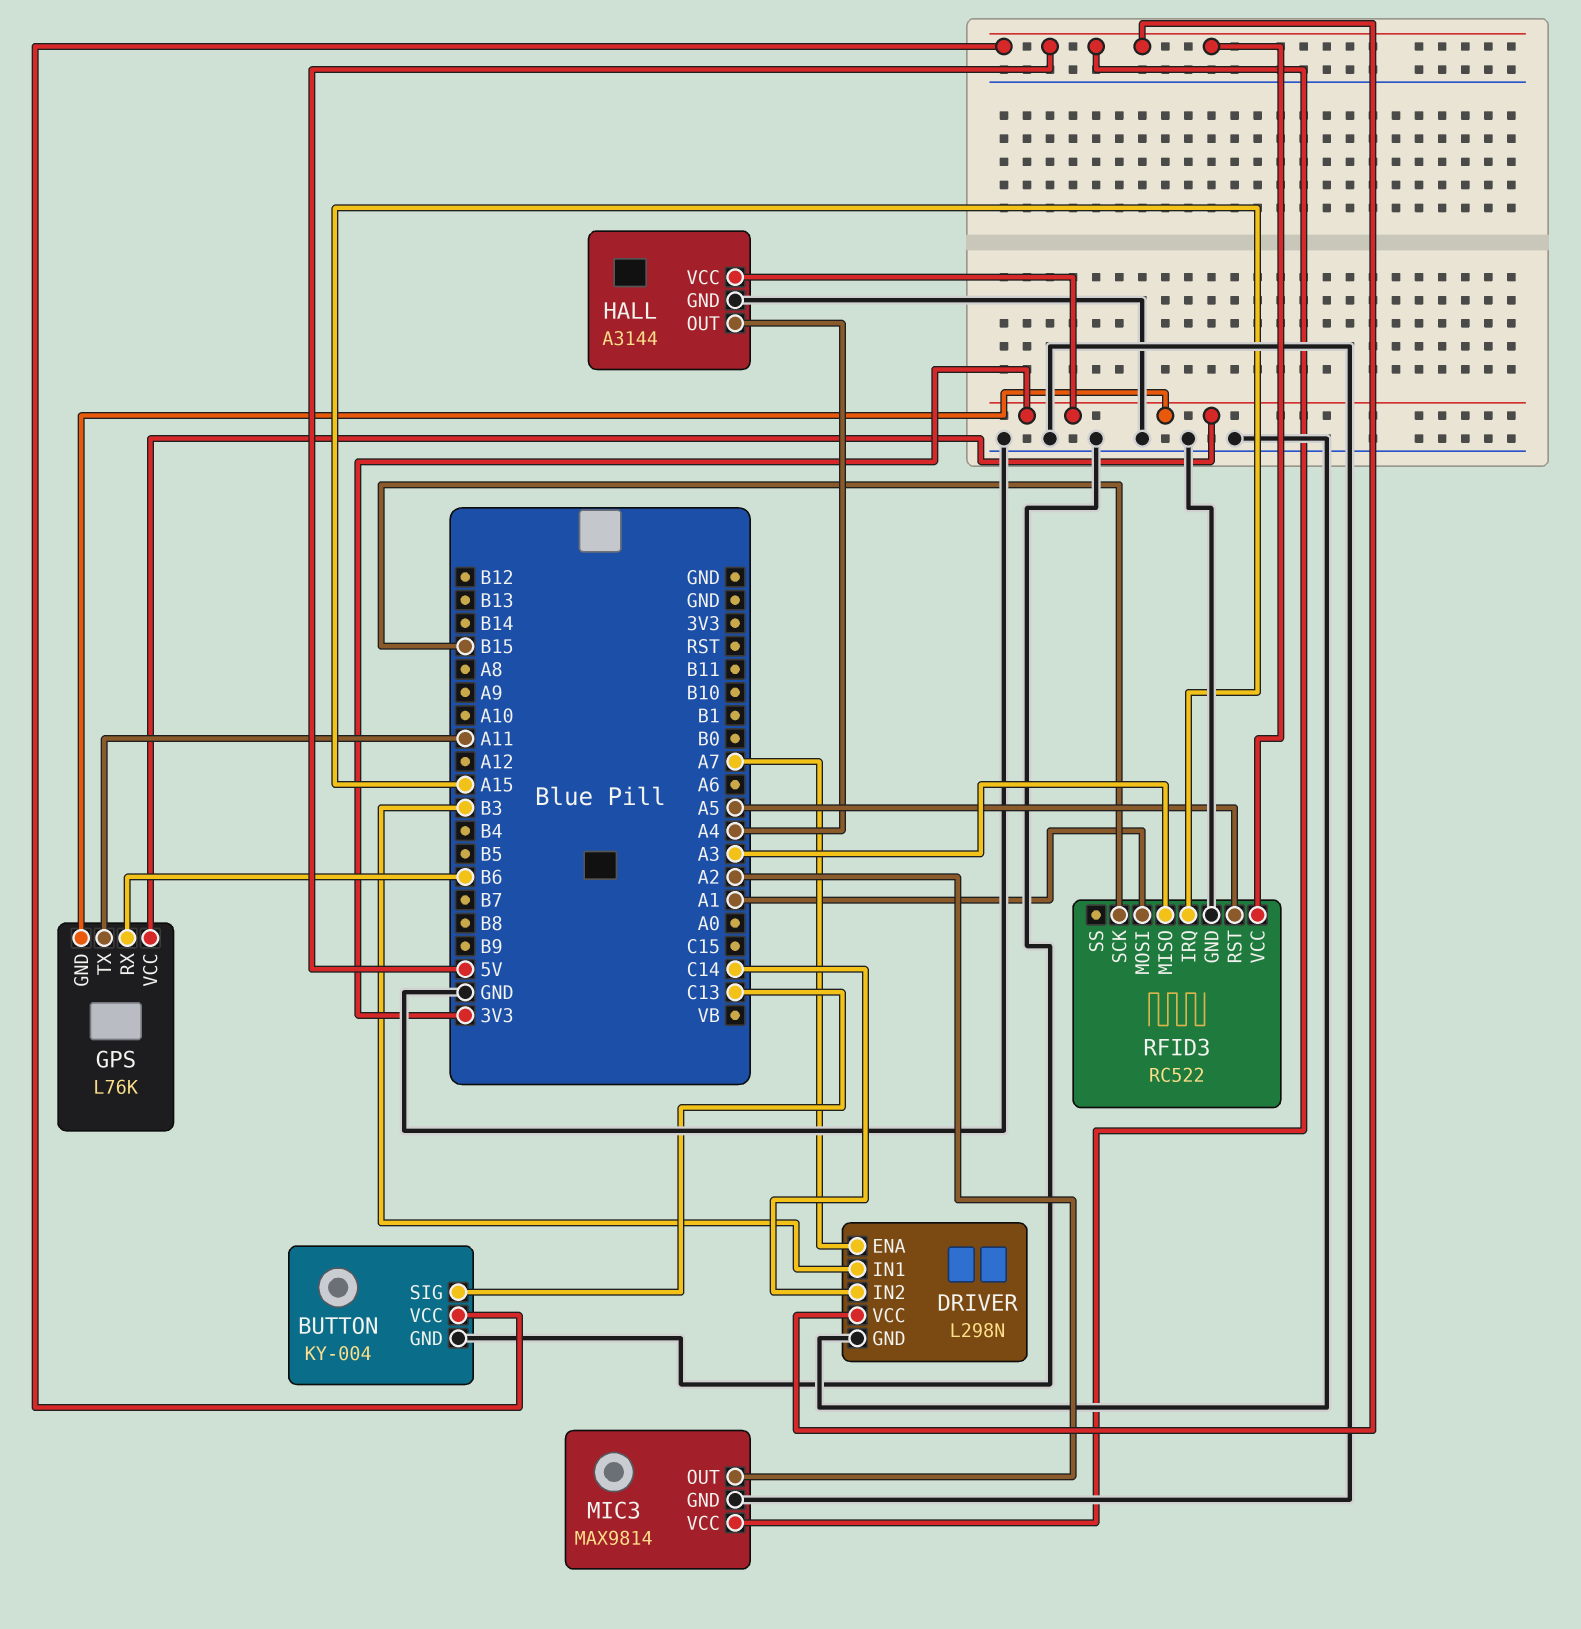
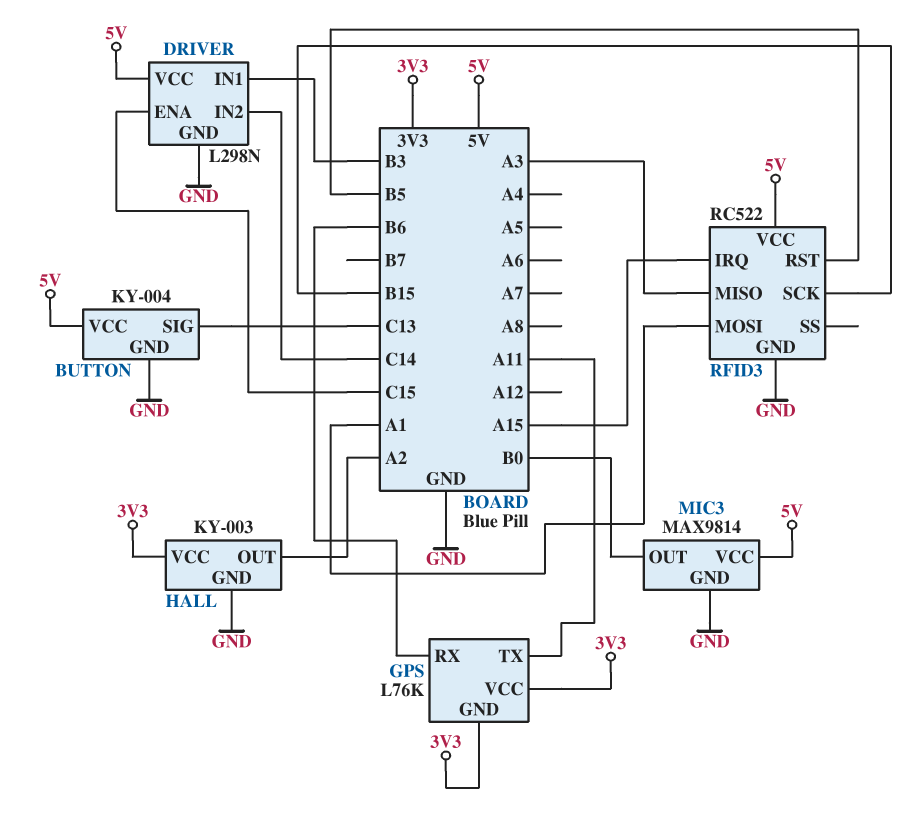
DRIVER pin ENA: A7 -> C15
HALL: A3144 -> KY-003
HALL pin OUT: A4 -> A2
MIC3 pin OUT: A2 -> B0
RFID3 pin RST: A5 -> B5

